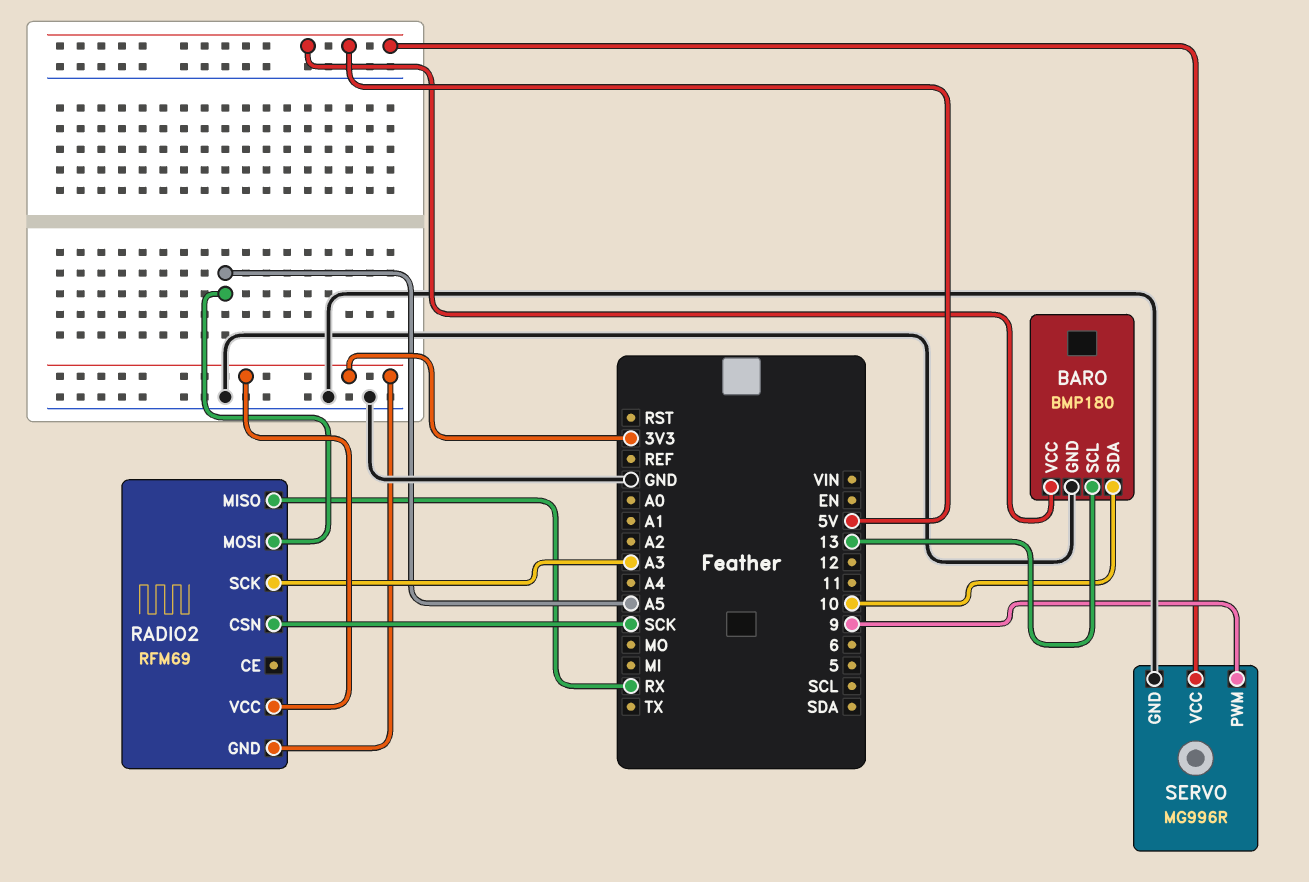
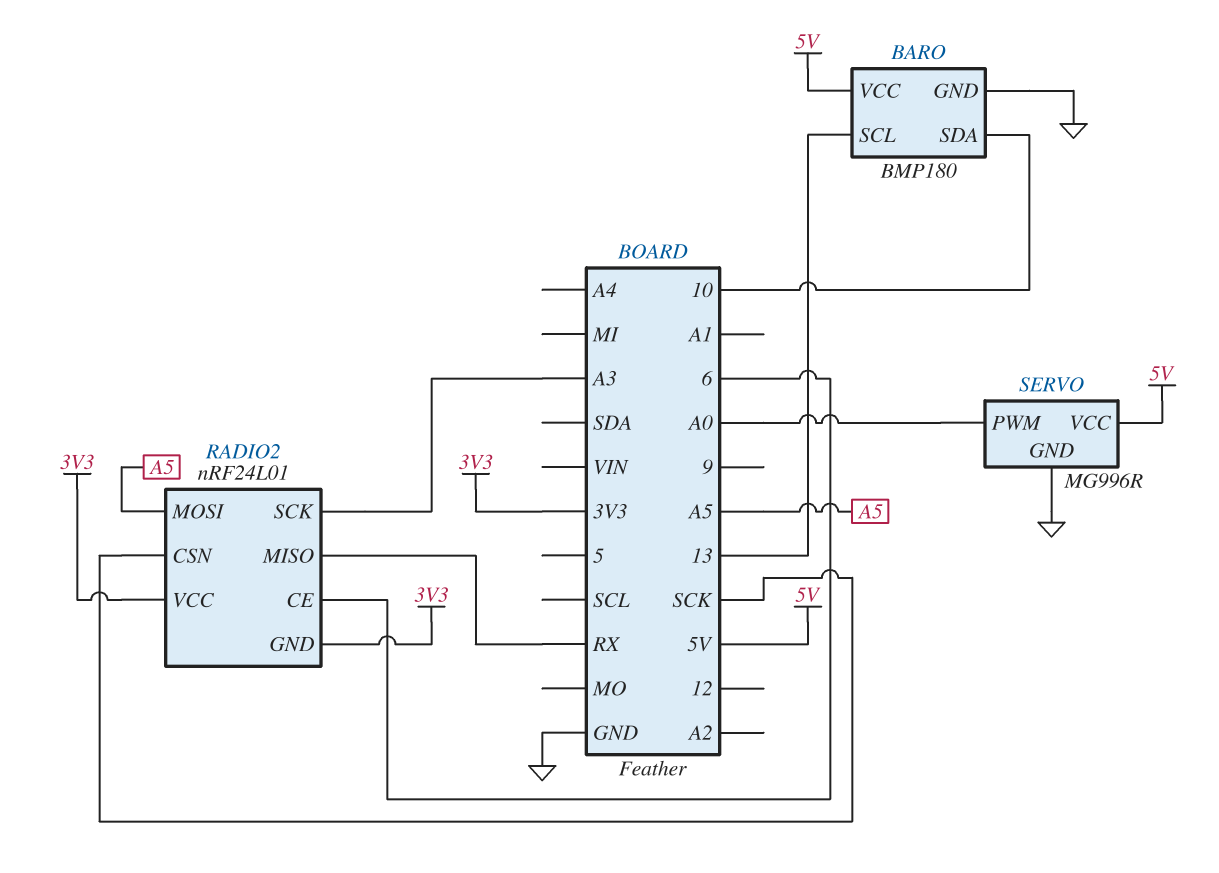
RADIO2: RFM69 -> nRF24L01
RADIO2 pin CE: none -> 6
SERVO pin PWM: 9 -> A0

